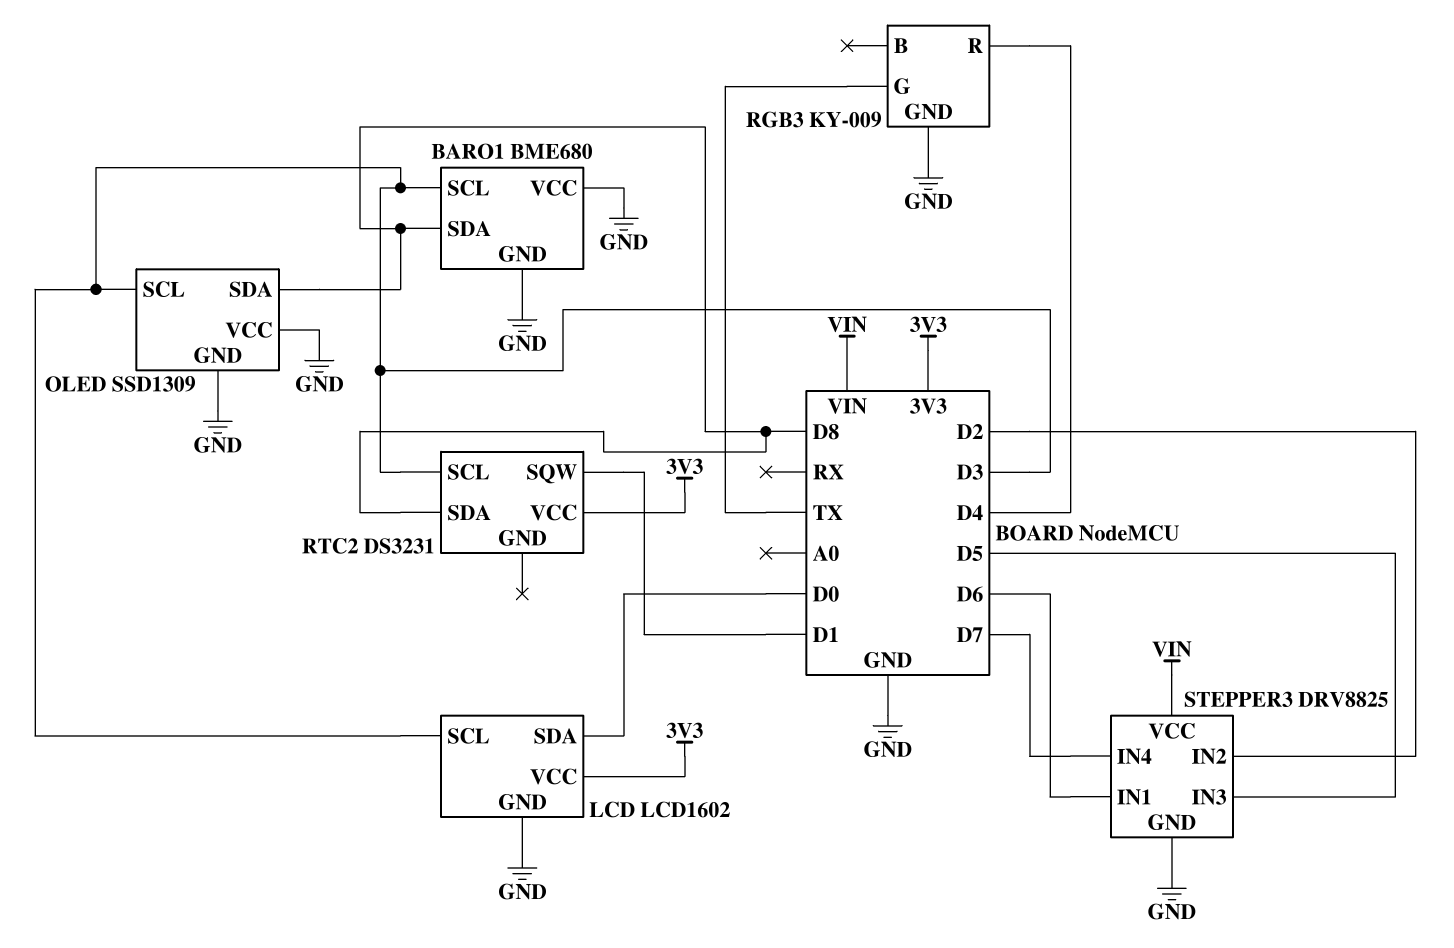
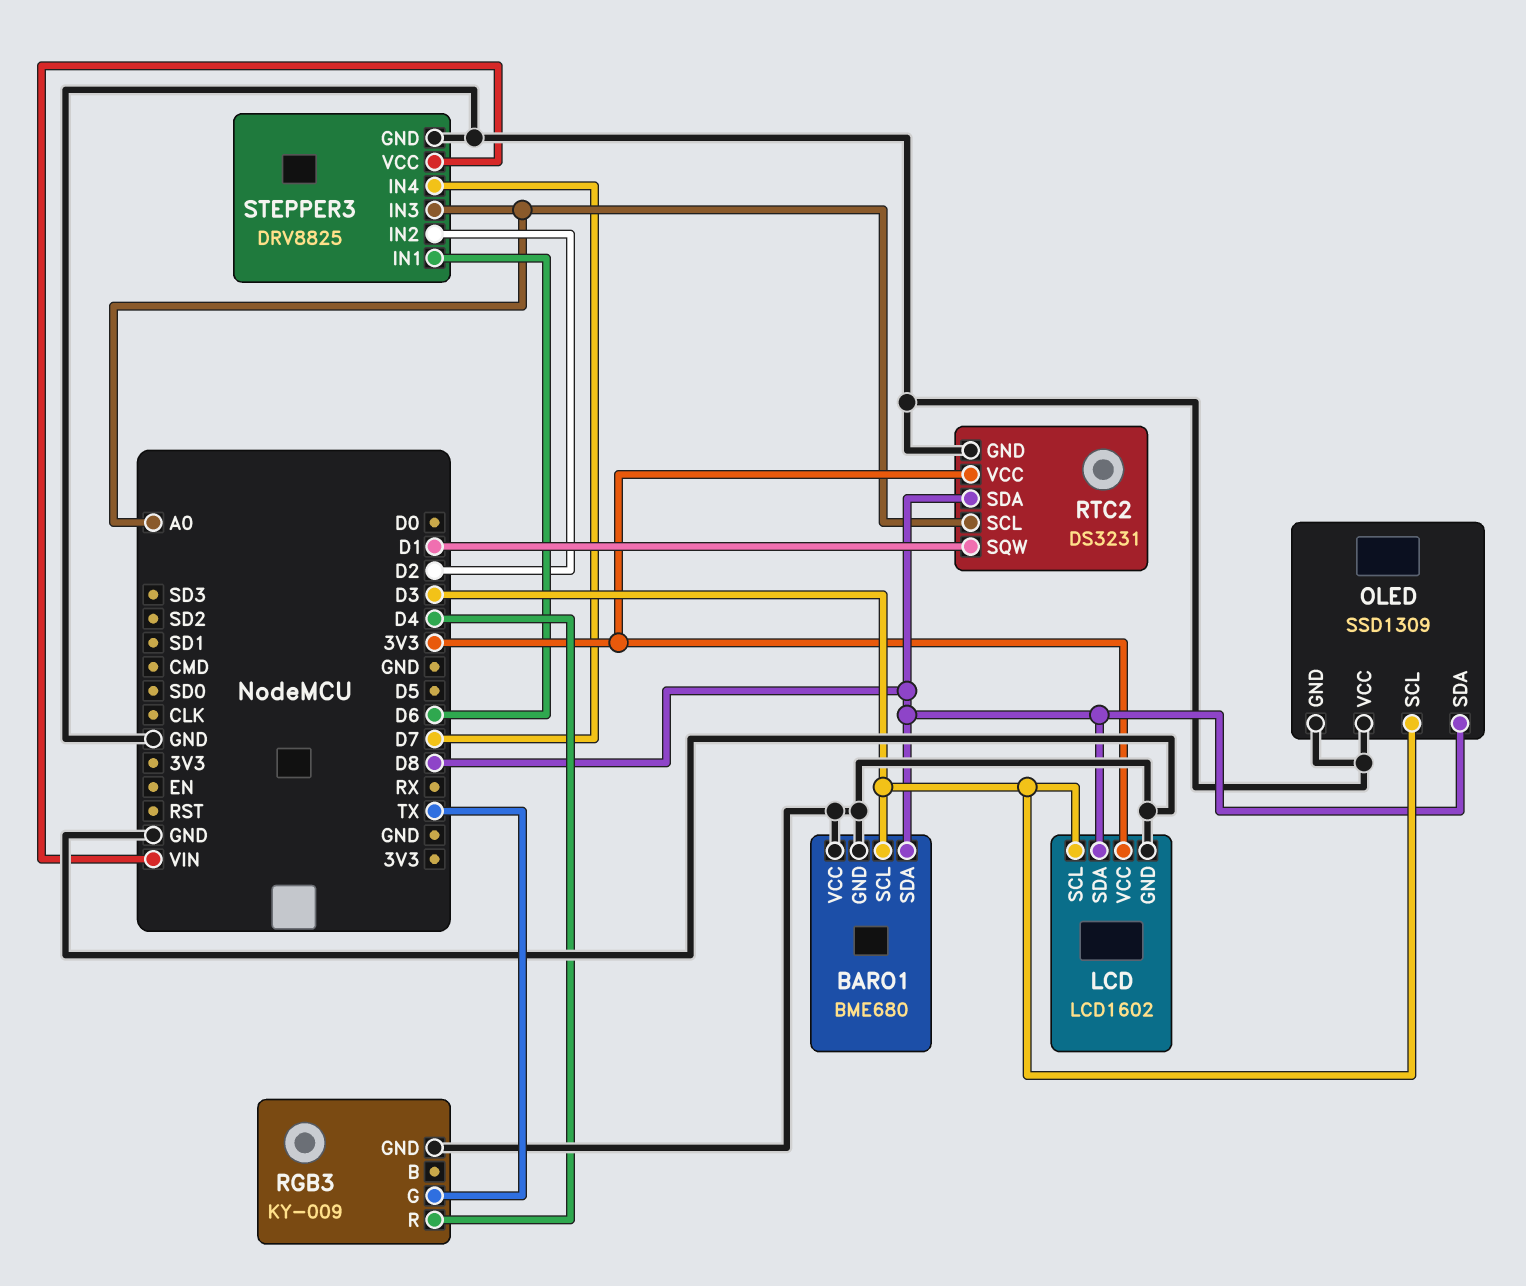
LCD pin SDA: D0 -> D8
RTC2 pin GND: none -> GND
RTC2 pin SCL: D3 -> A0
STEPPER3 pin IN3: D5 -> A0

